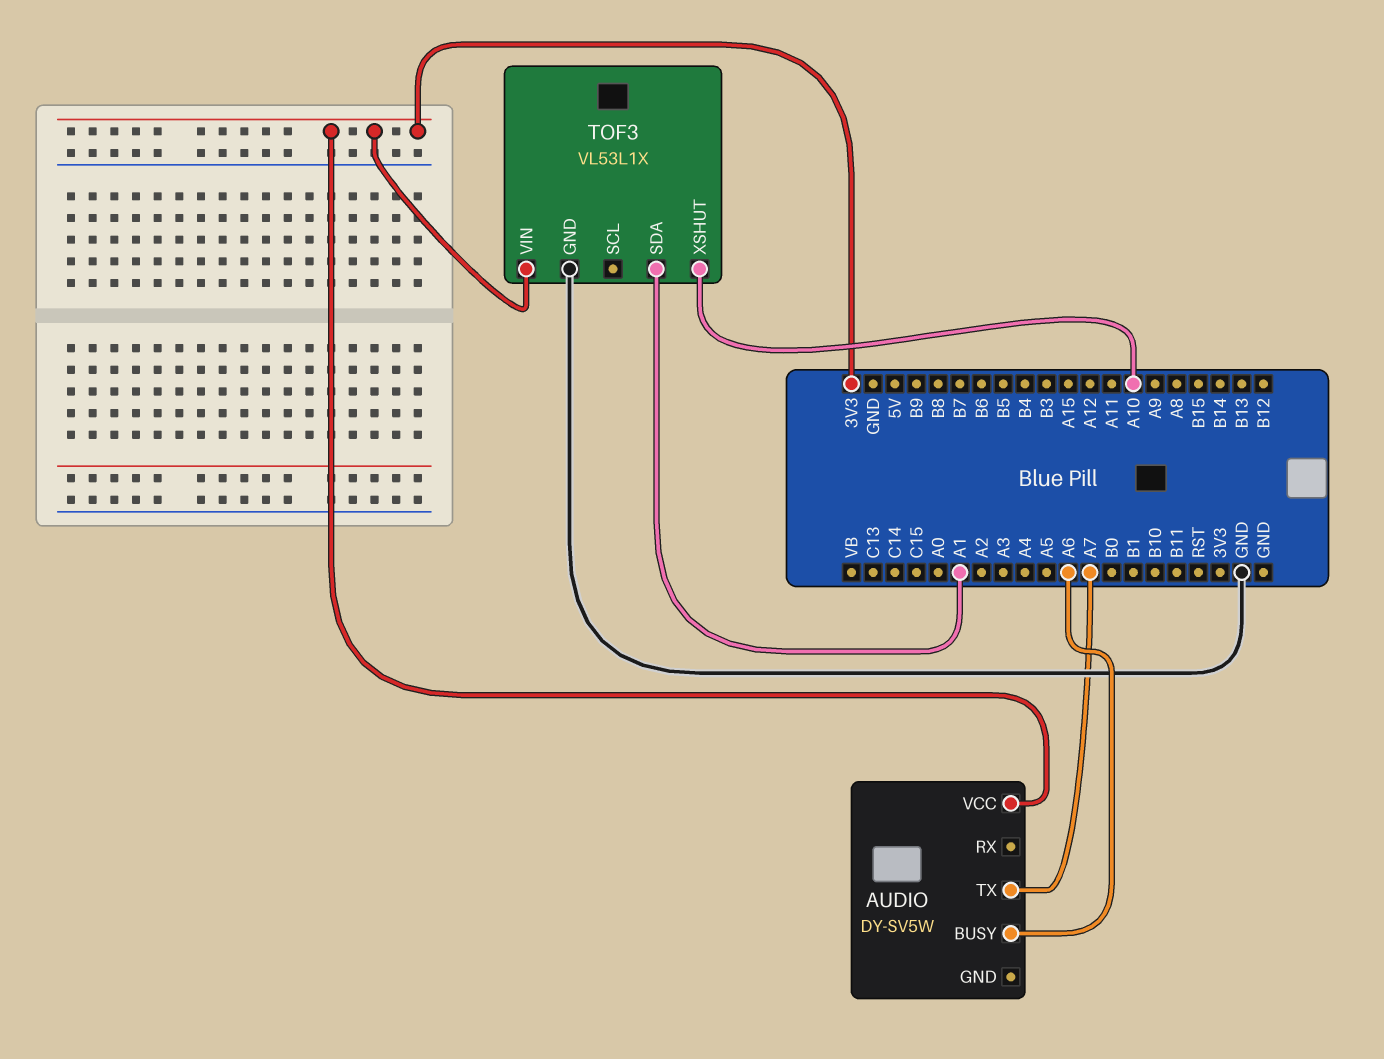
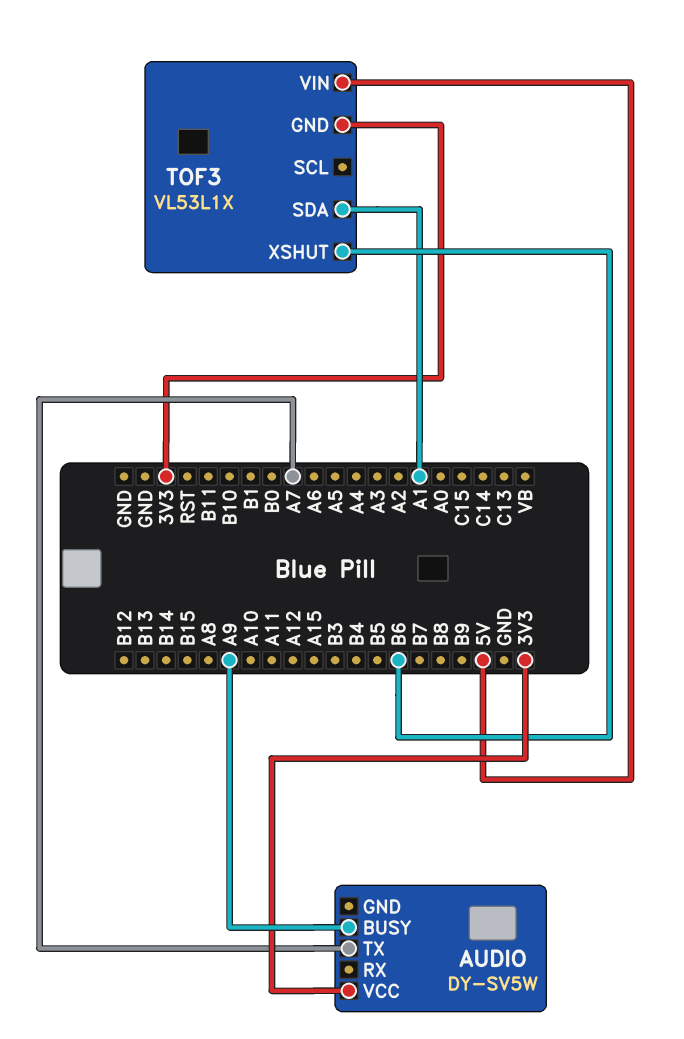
AUDIO pin BUSY: A6 -> A9
TOF3 pin GND: GND -> 3V3
TOF3 pin VIN: 3V3 -> 5V
TOF3 pin XSHUT: A10 -> B6

